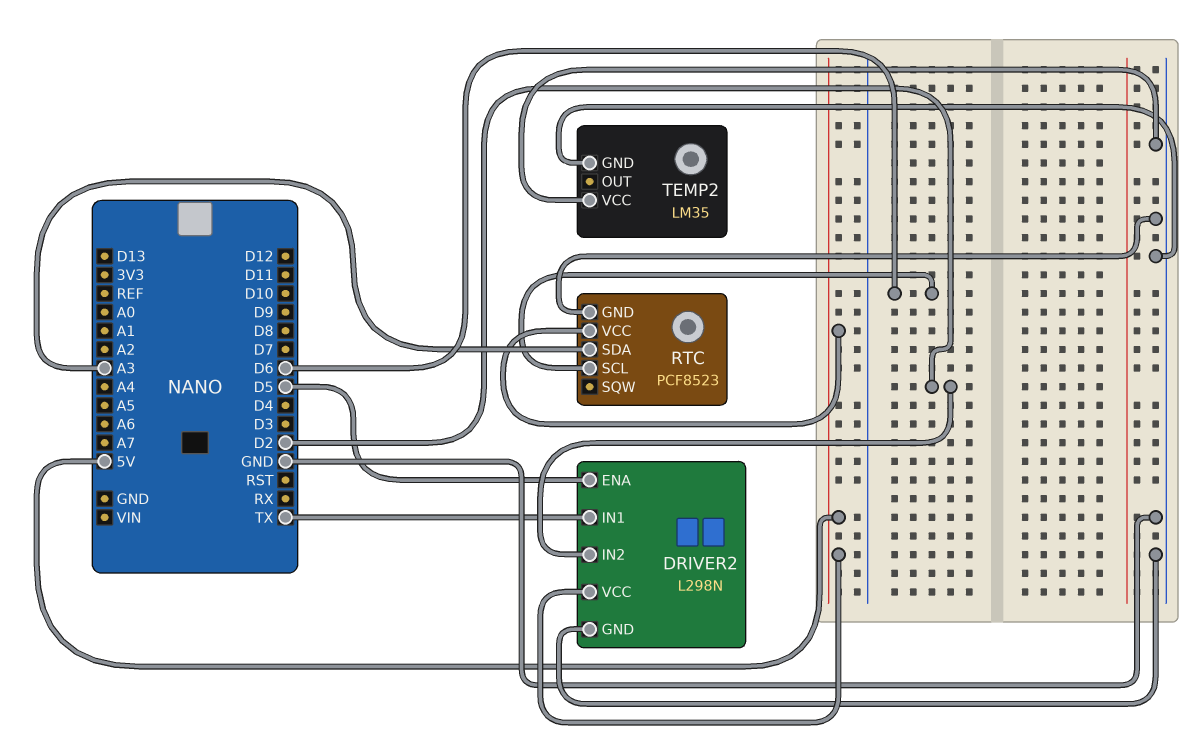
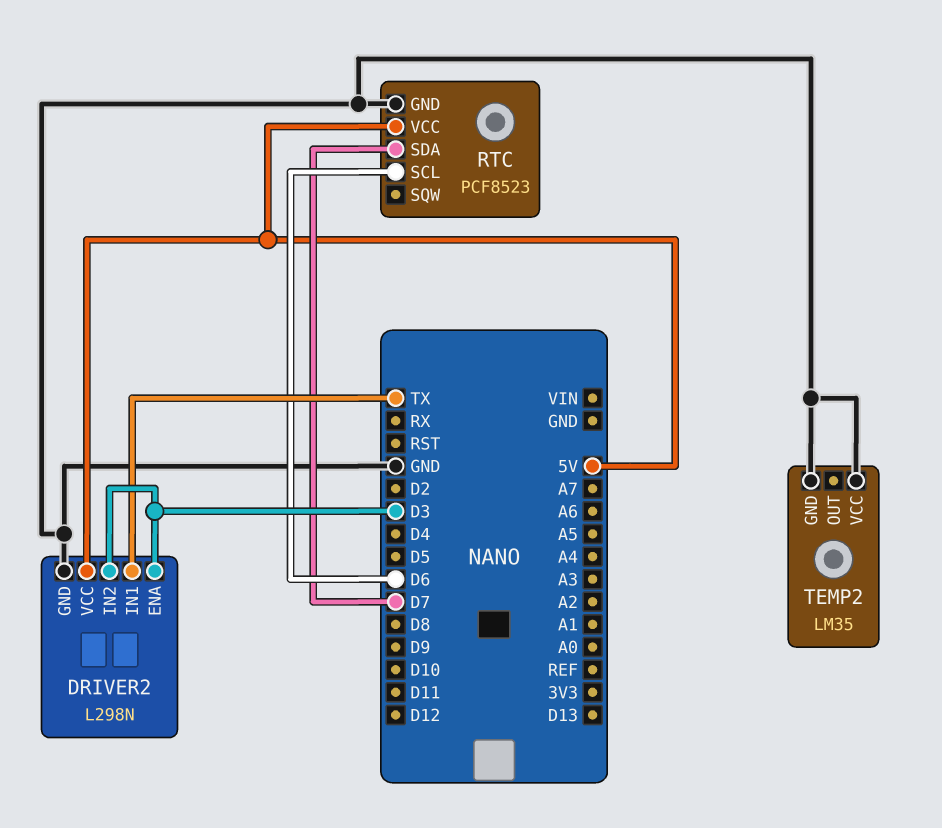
DRIVER2 pin ENA: D5 -> D3
DRIVER2 pin IN2: D2 -> D3
RTC pin SDA: A3 -> D7

